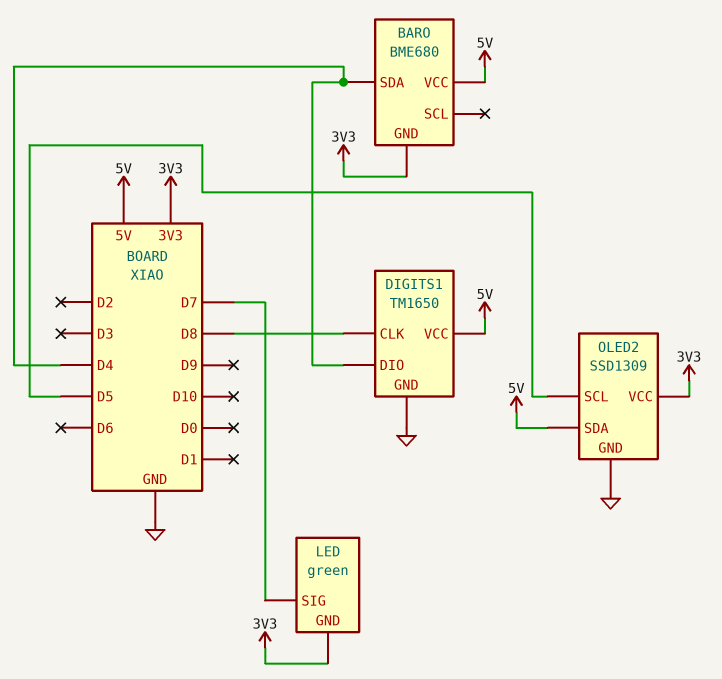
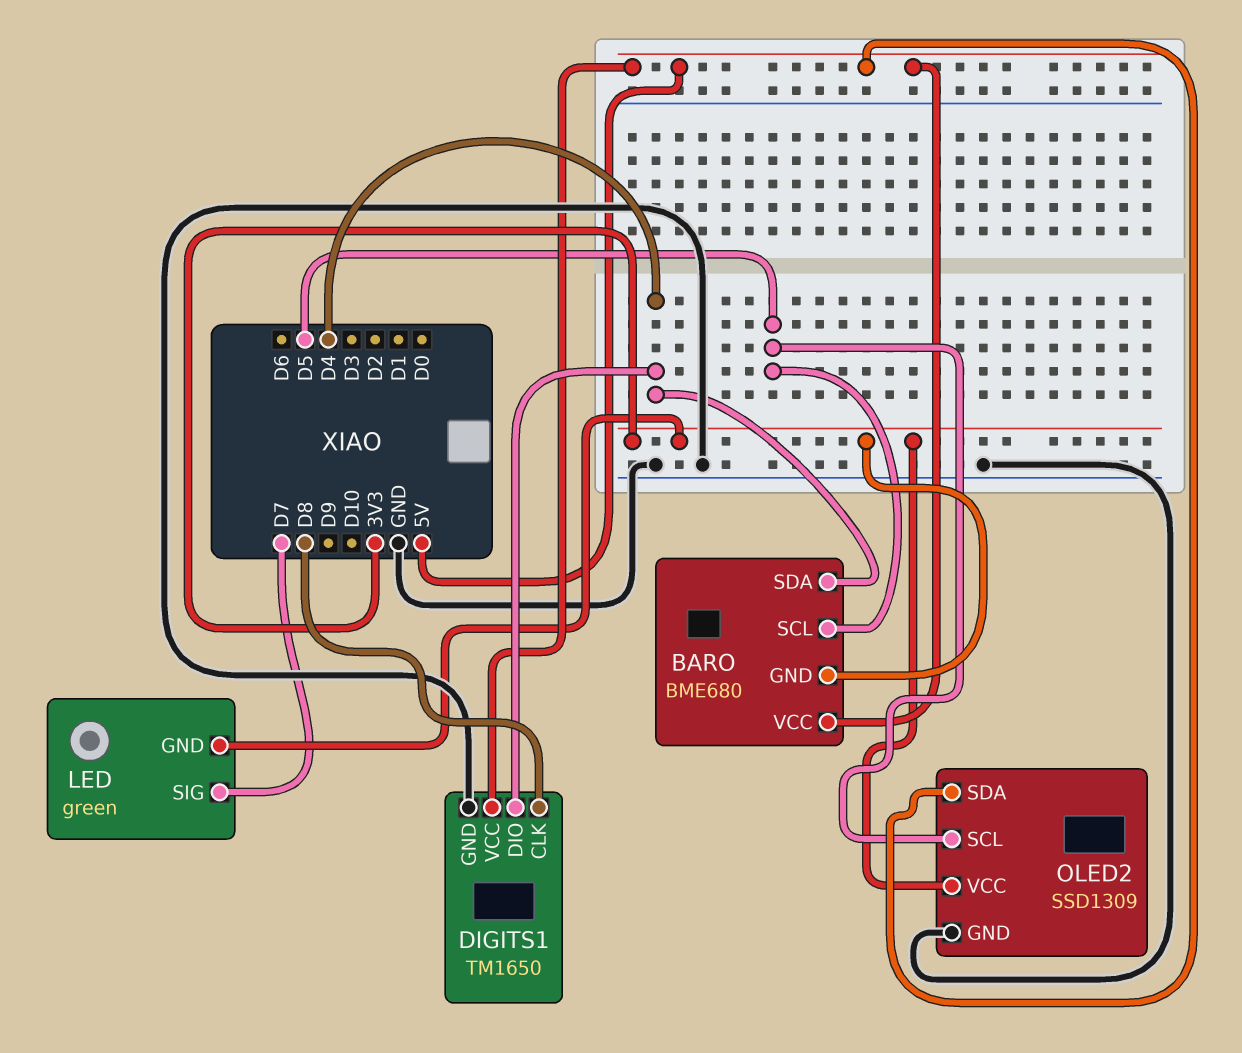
BARO pin SCL: none -> D5

